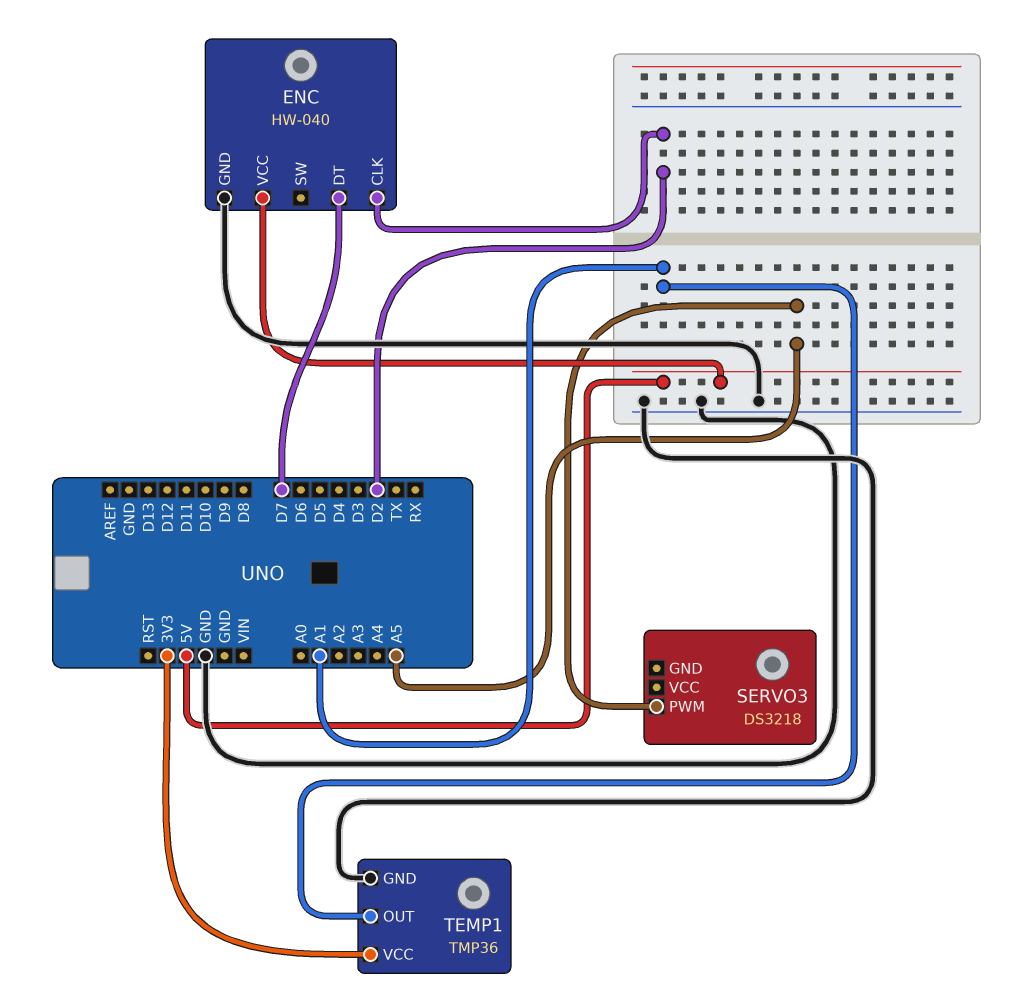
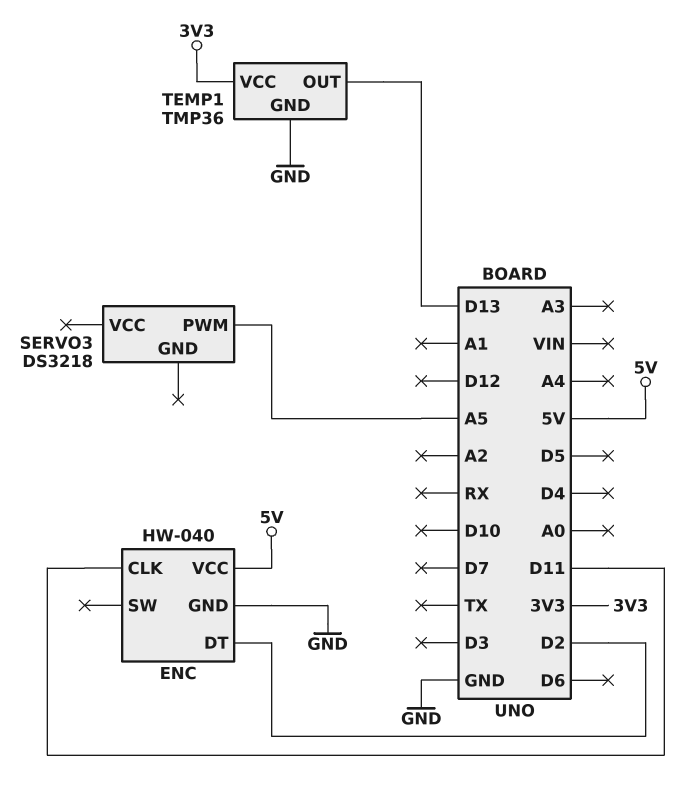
ENC pin CLK: D2 -> D11
ENC pin DT: D7 -> D2
TEMP1 pin OUT: A1 -> D13

